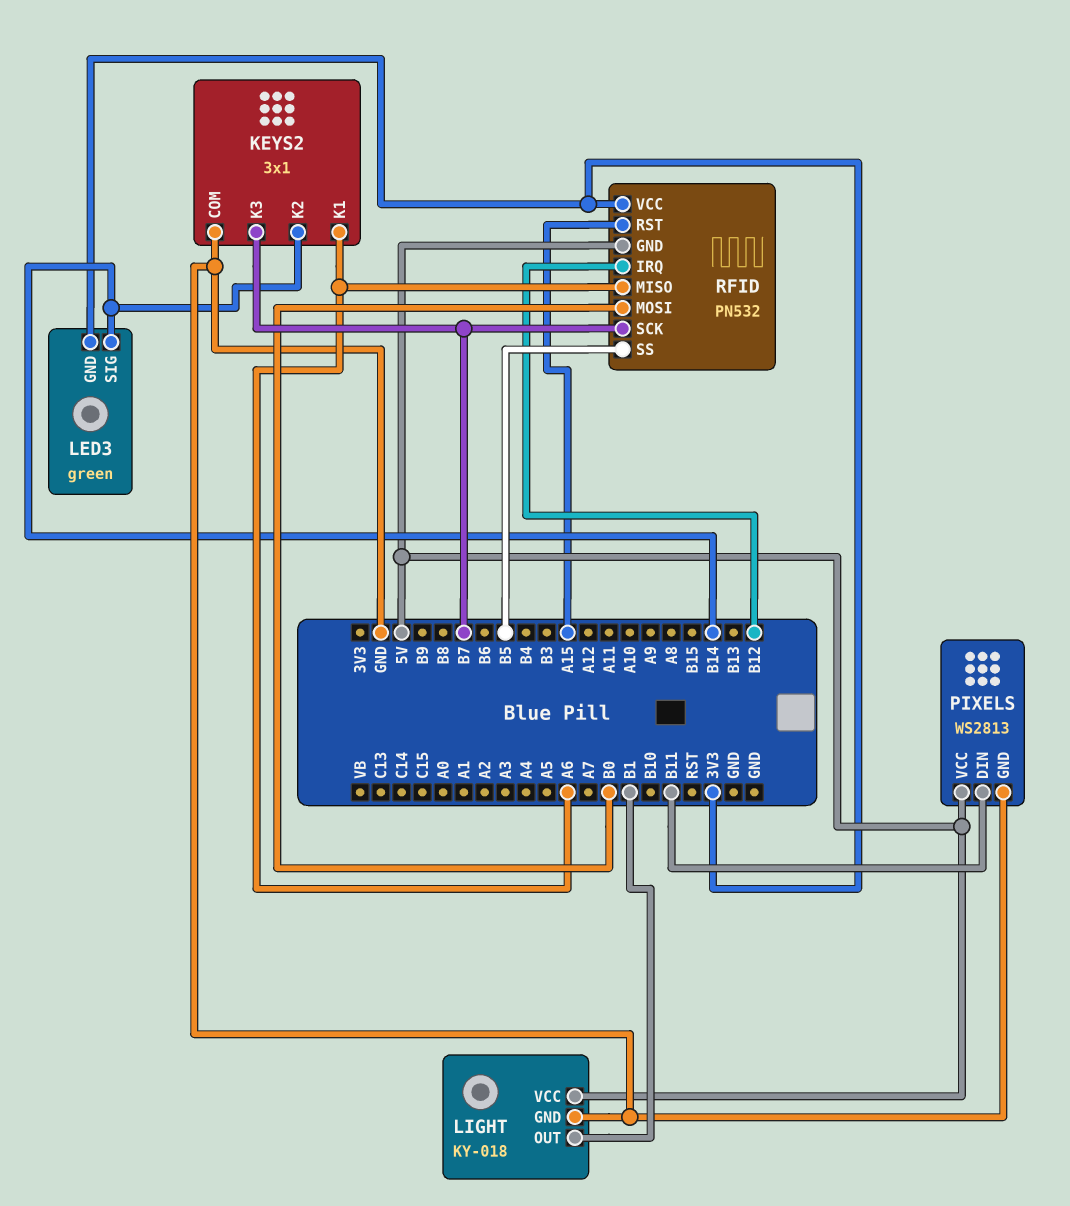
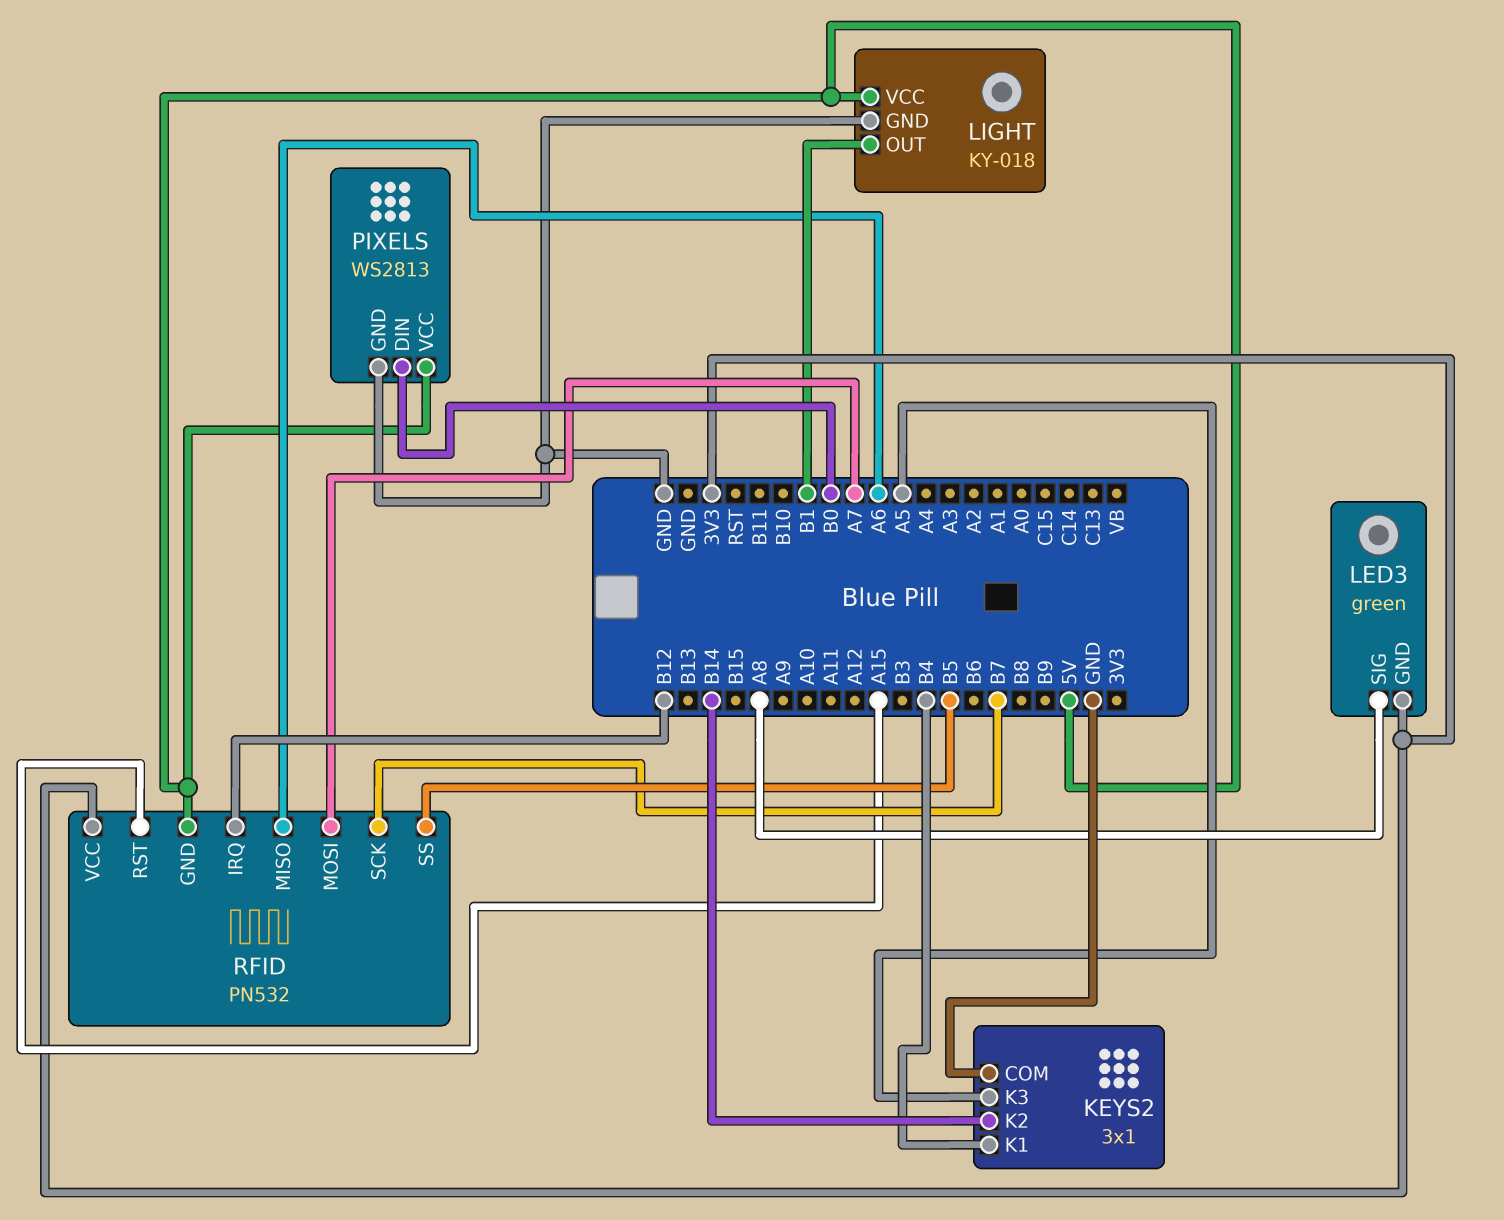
KEYS2 pin K1: A6 -> B4
KEYS2 pin K3: B7 -> A5
LED3 pin SIG: B14 -> A8
PIXELS pin DIN: B11 -> B0
RFID pin MOSI: B0 -> A7

